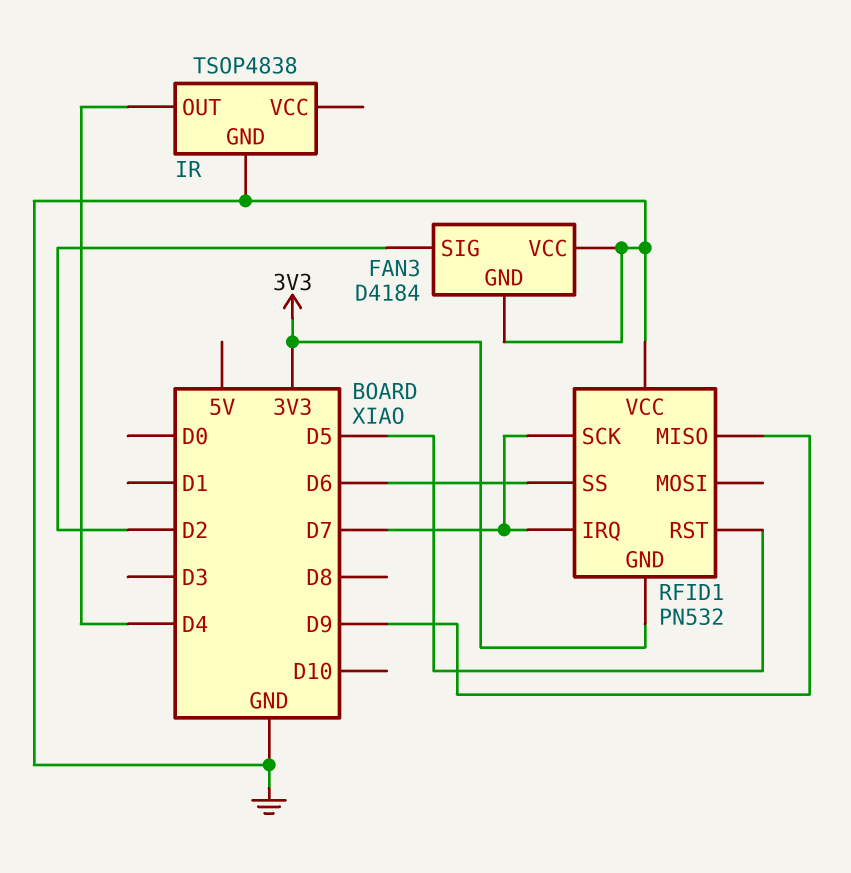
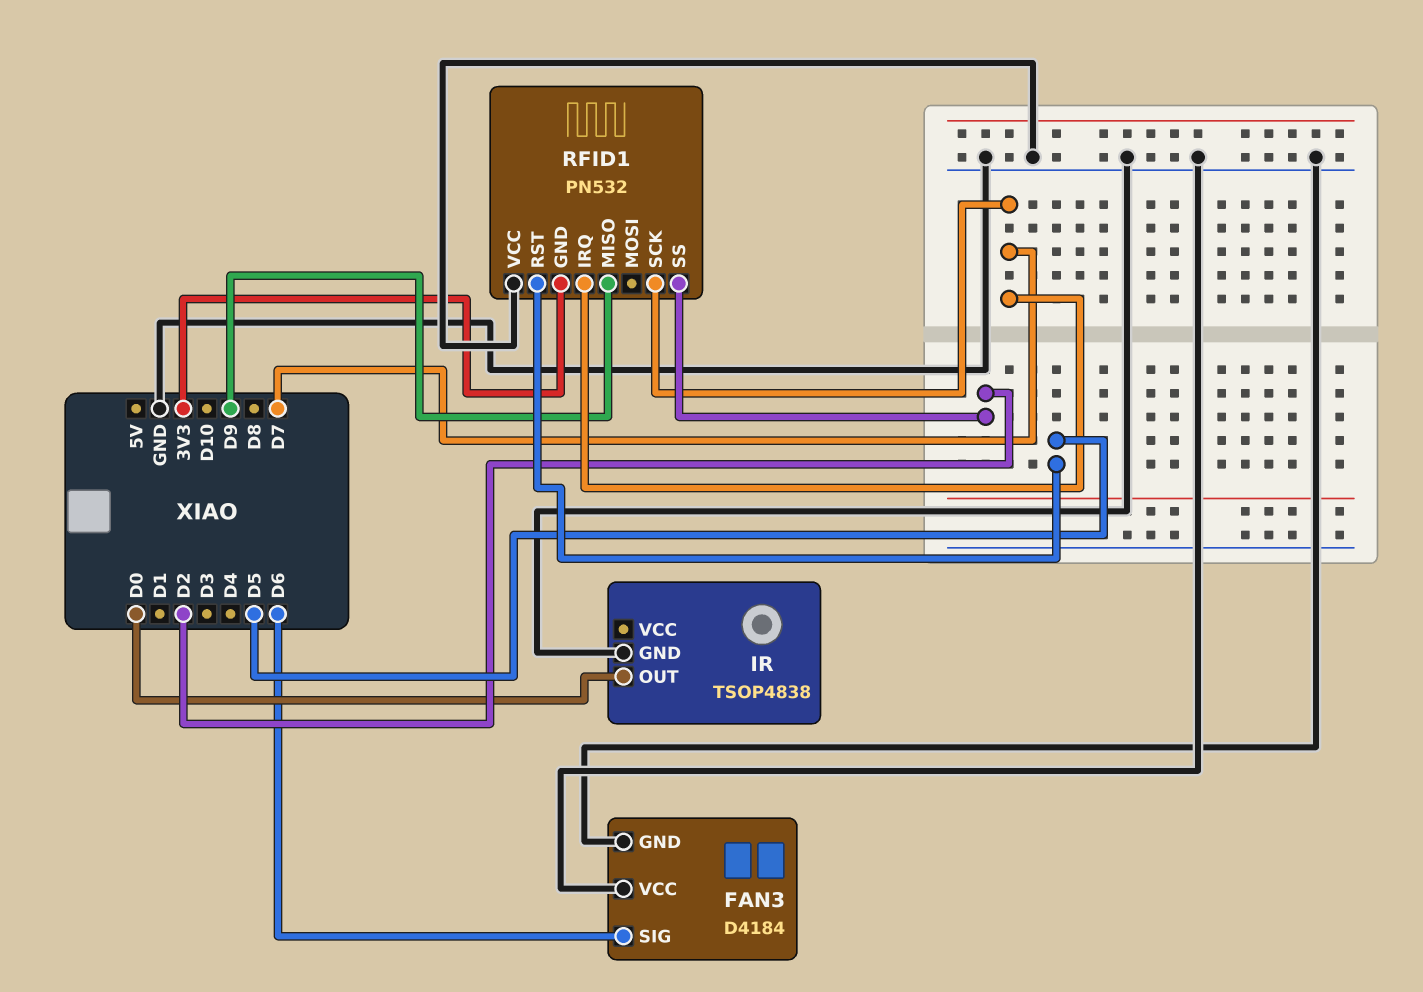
FAN3 pin SIG: D2 -> D6
IR pin OUT: D4 -> D0
RFID1 pin SS: D6 -> D2

